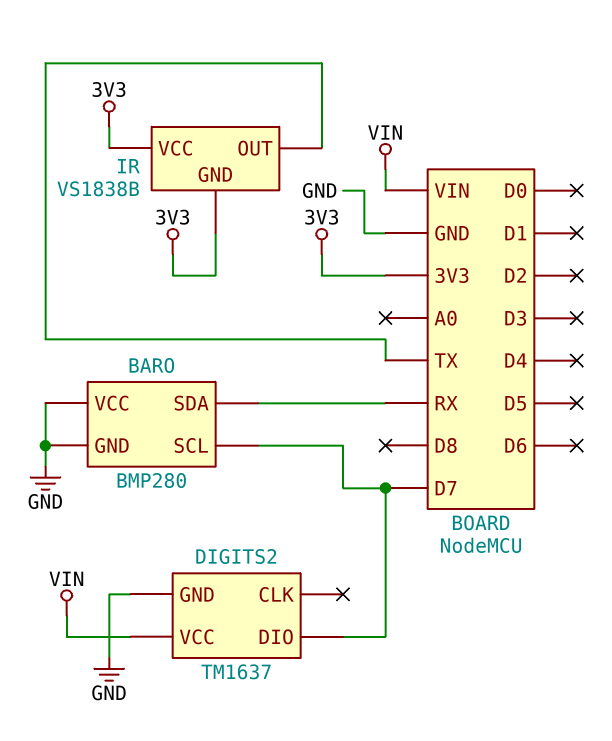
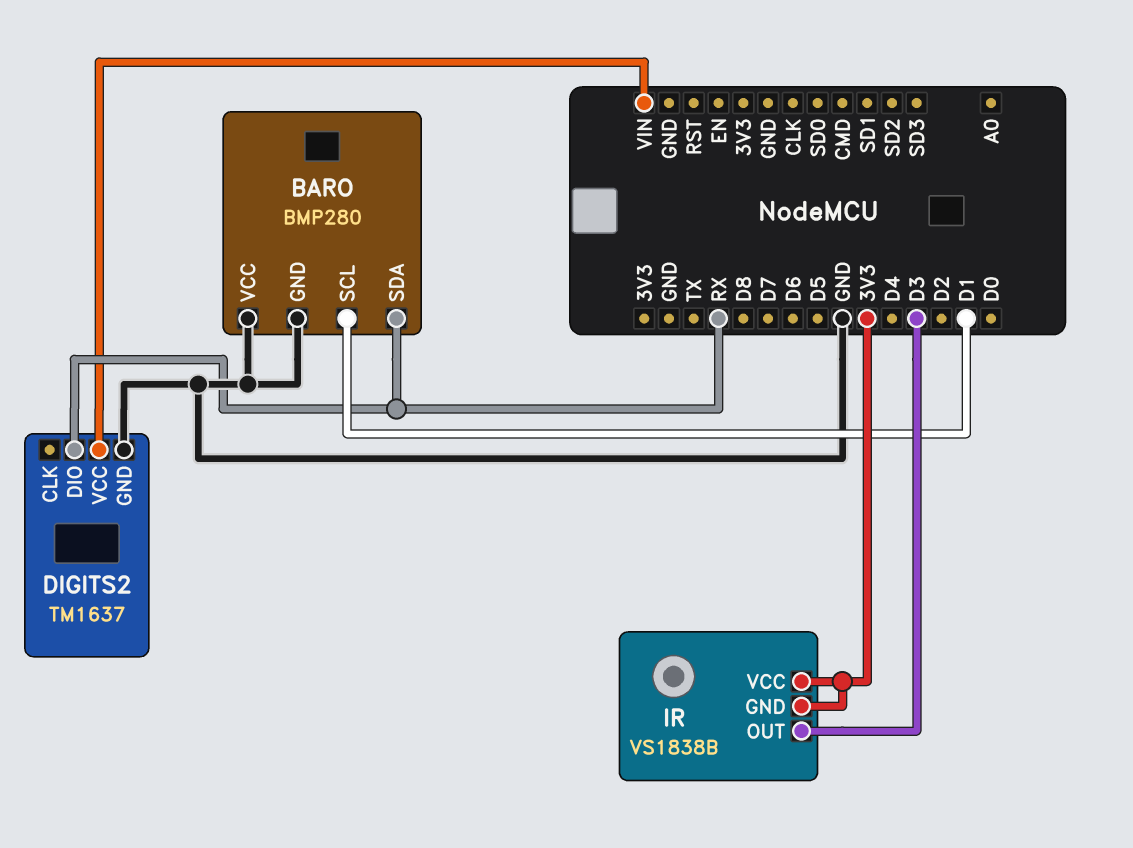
BARO pin SCL: D7 -> D1
DIGITS2 pin DIO: D7 -> RX
IR pin OUT: TX -> D3

